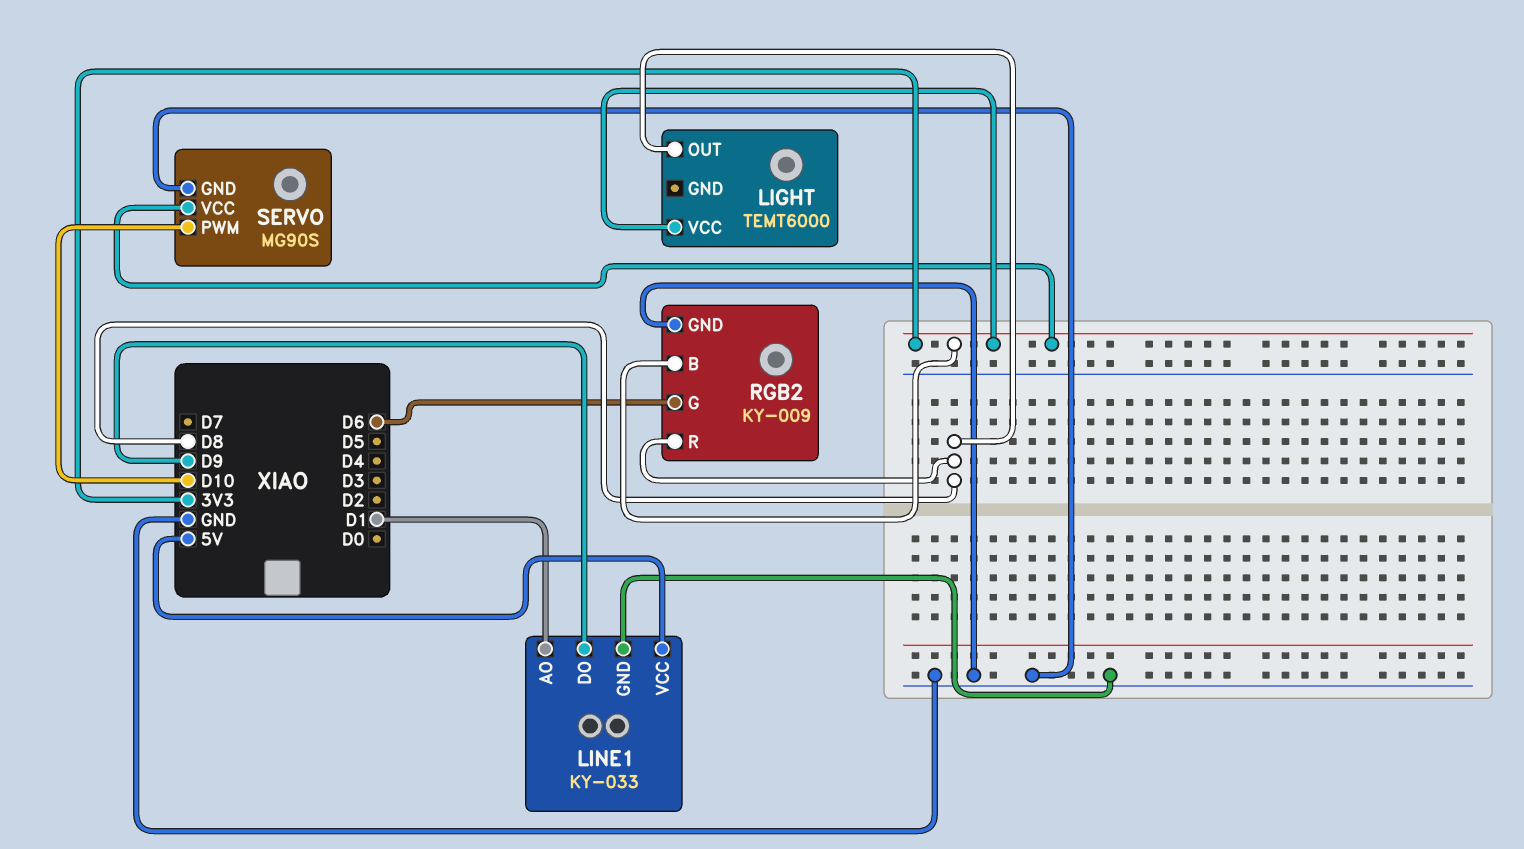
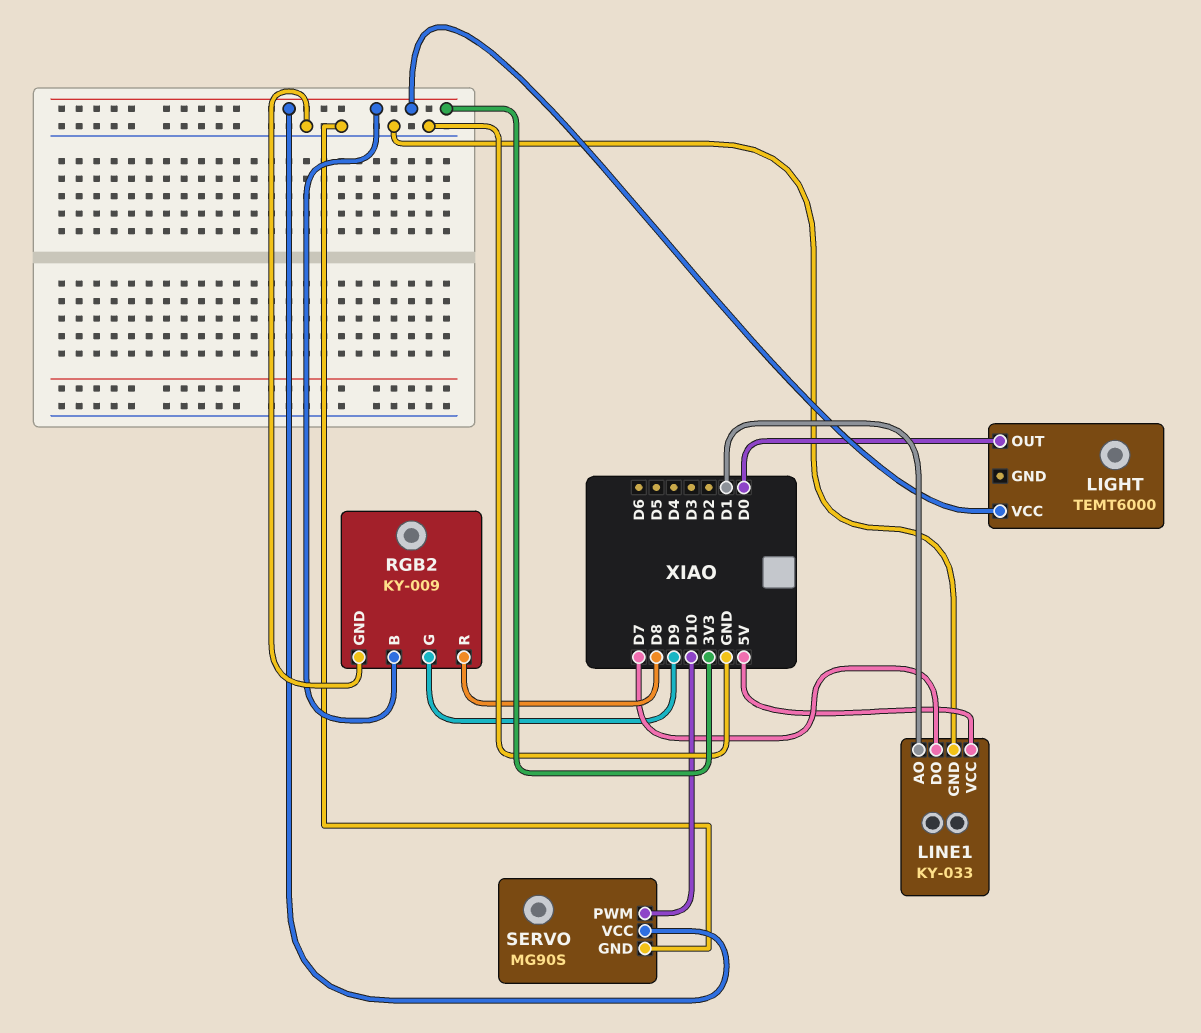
LIGHT pin OUT: D8 -> D0
LINE1 pin DO: D9 -> D7
RGB2 pin G: D6 -> D9

